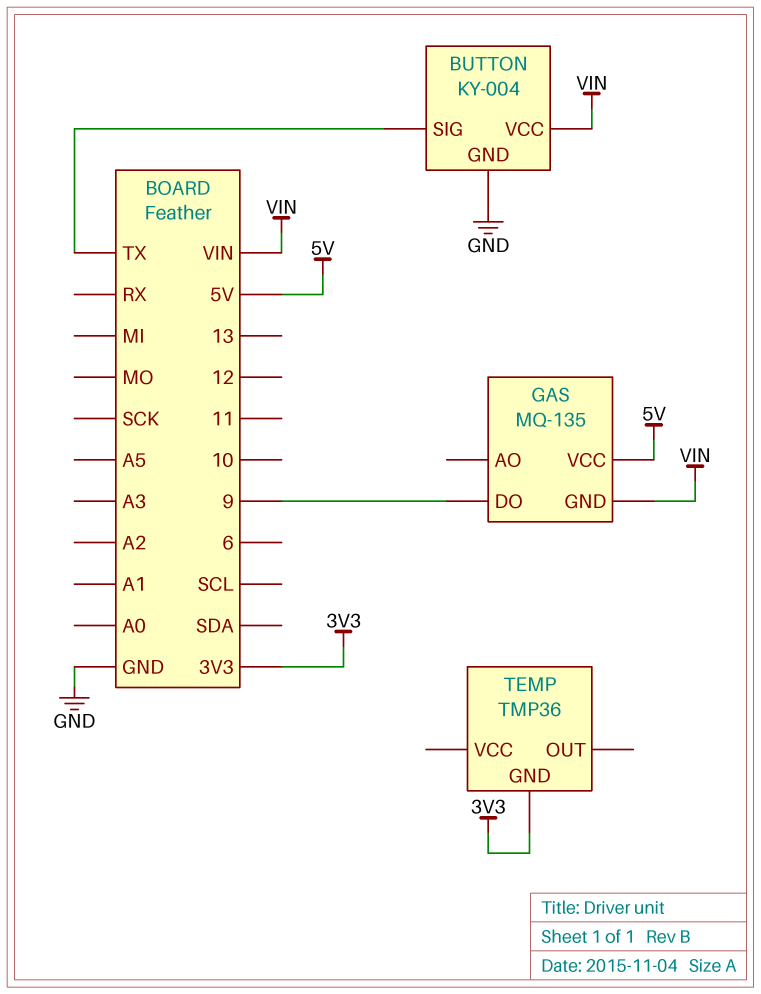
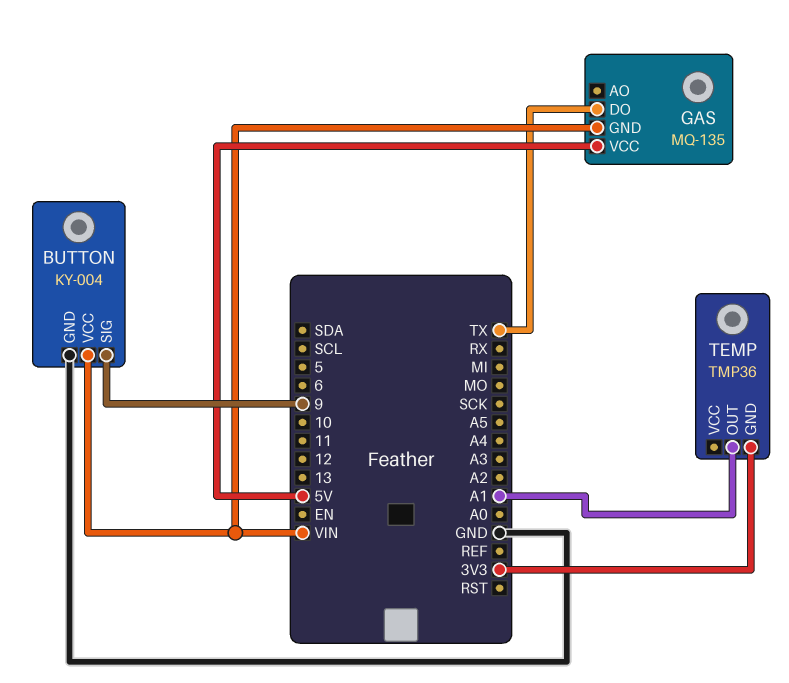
BUTTON pin SIG: TX -> 9
GAS pin DO: 9 -> TX
TEMP pin OUT: none -> A1

